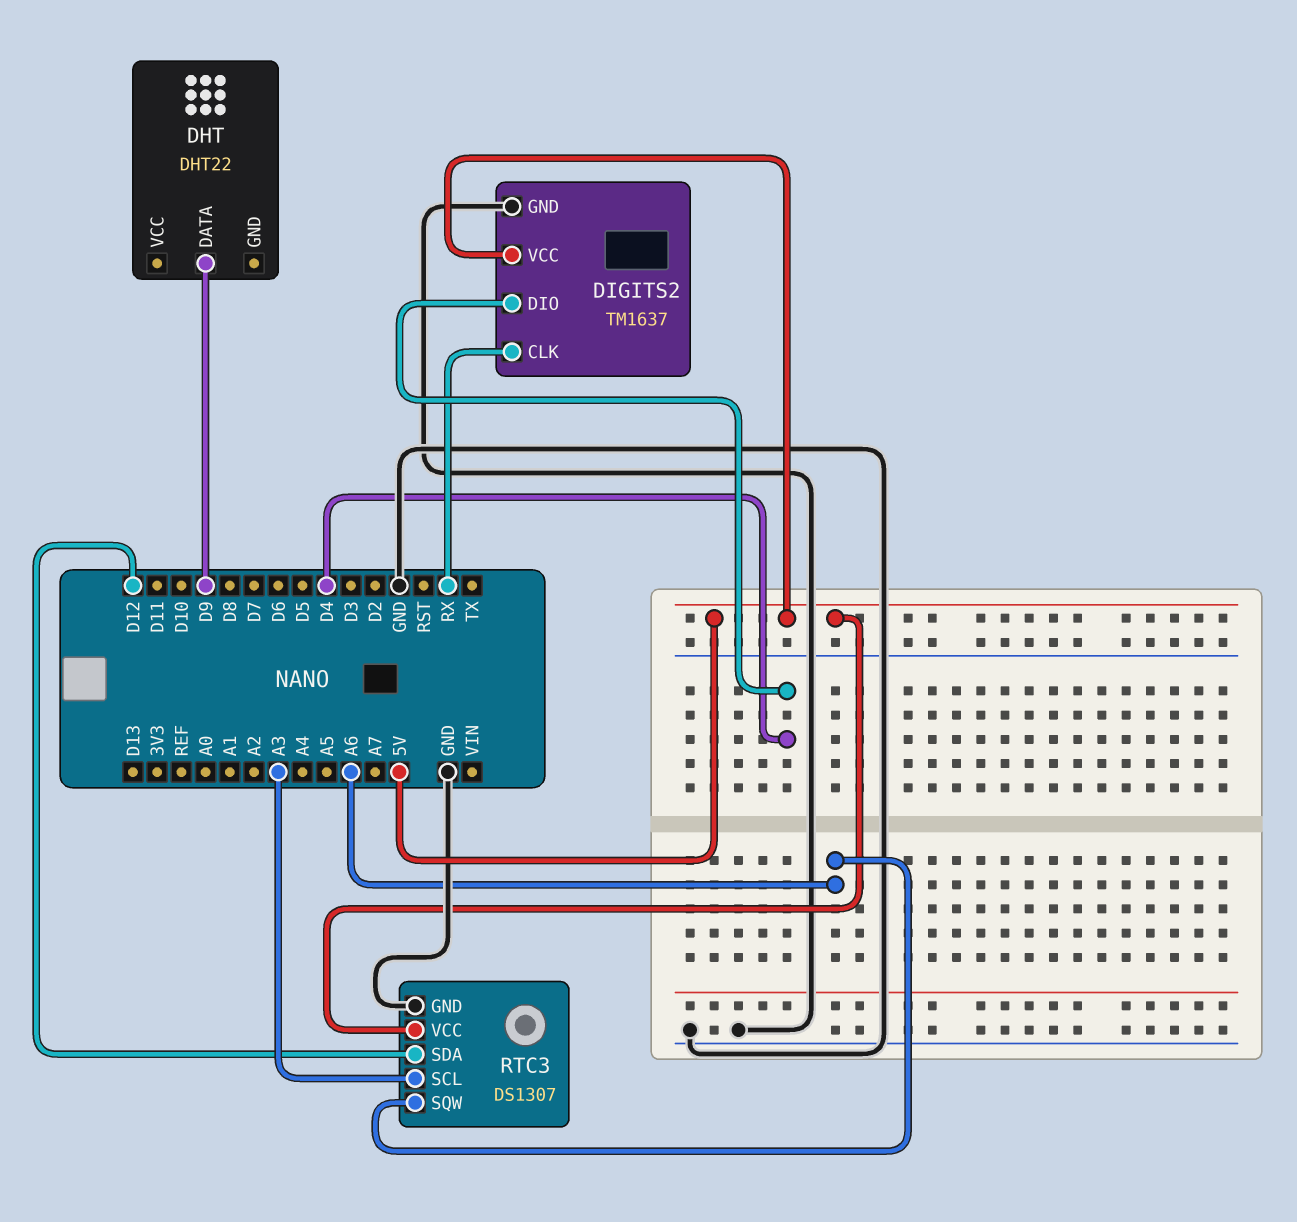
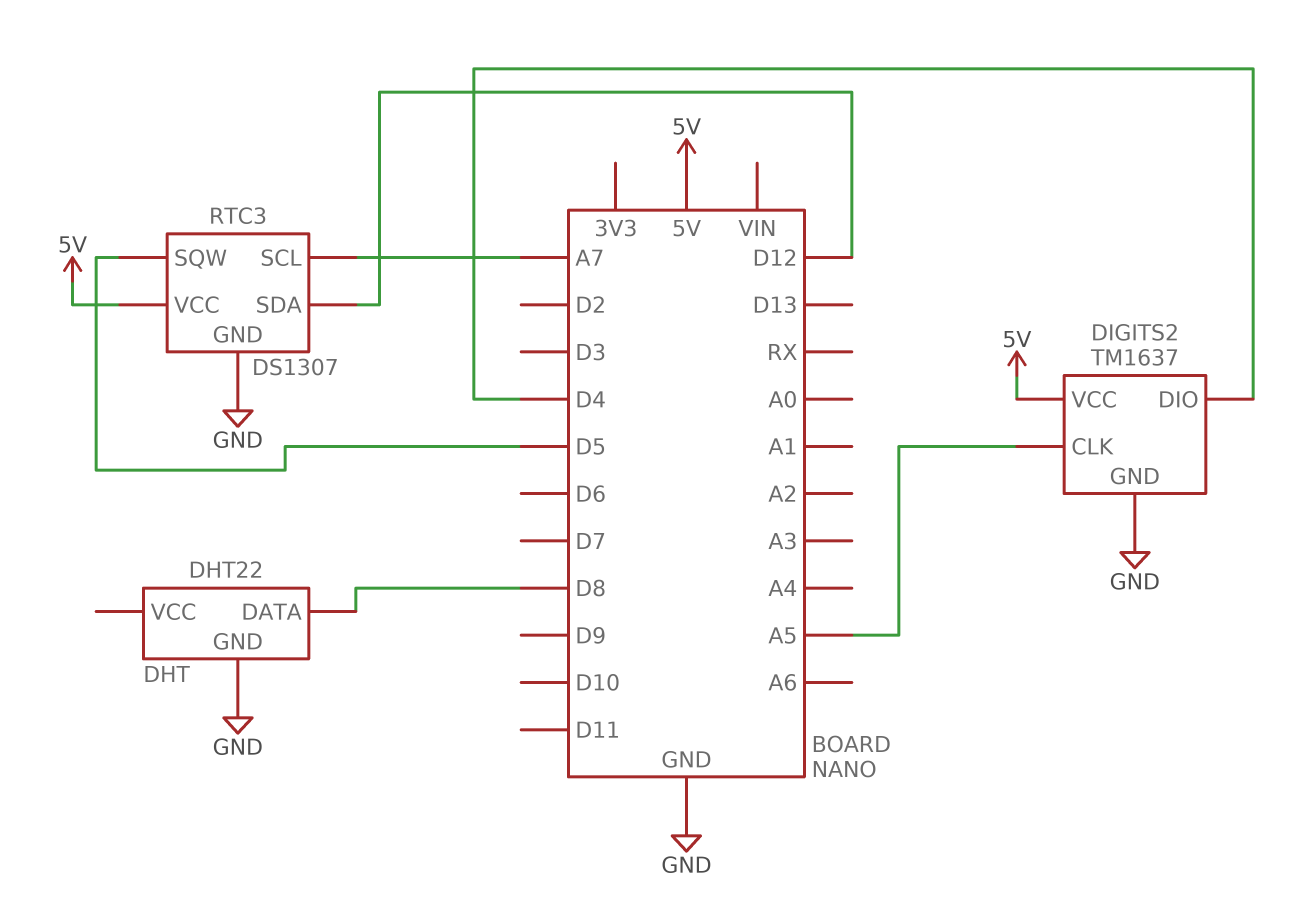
DHT pin DATA: D9 -> D8
DHT pin GND: none -> GND
DIGITS2 pin CLK: RX -> A5
RTC3 pin SCL: A3 -> A7
RTC3 pin SQW: A6 -> D5

